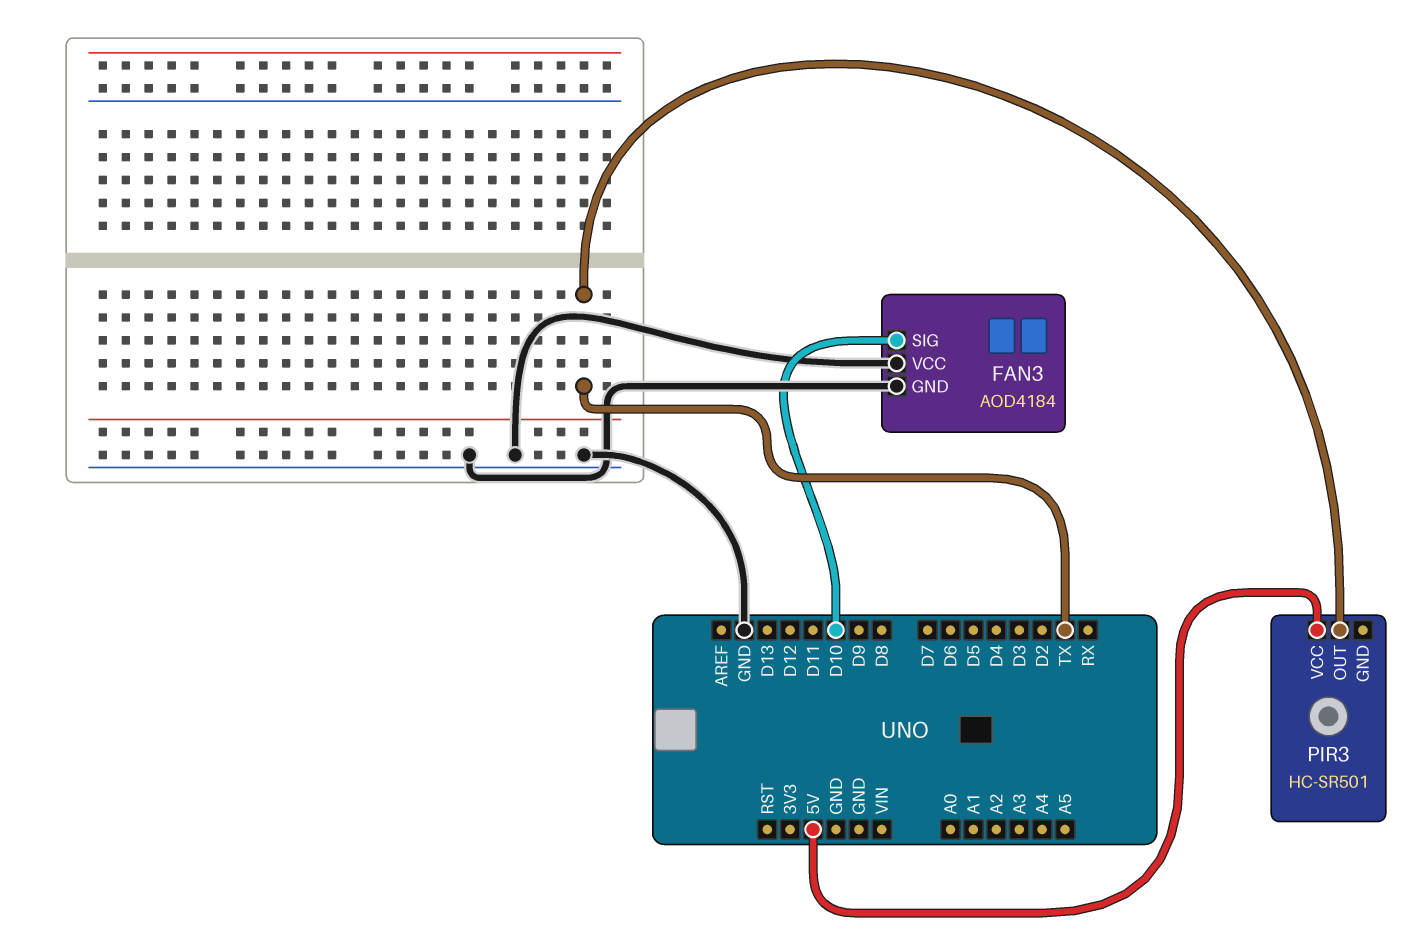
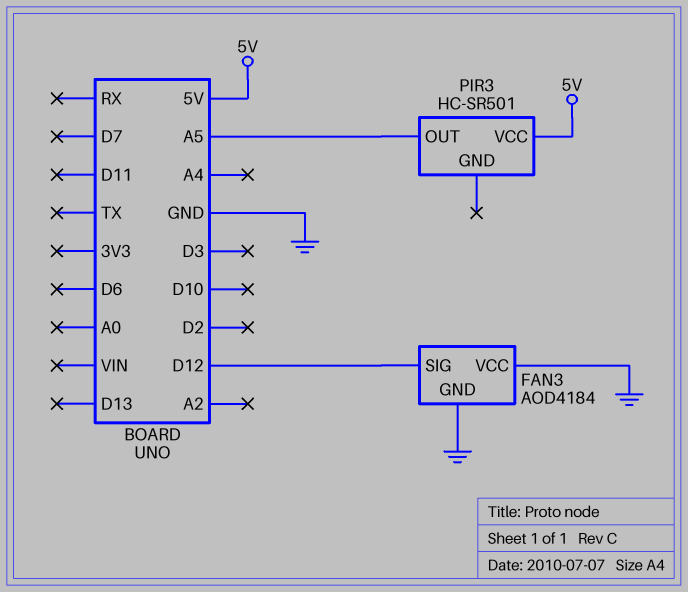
FAN3 pin SIG: D10 -> D12
PIR3 pin OUT: TX -> A5

